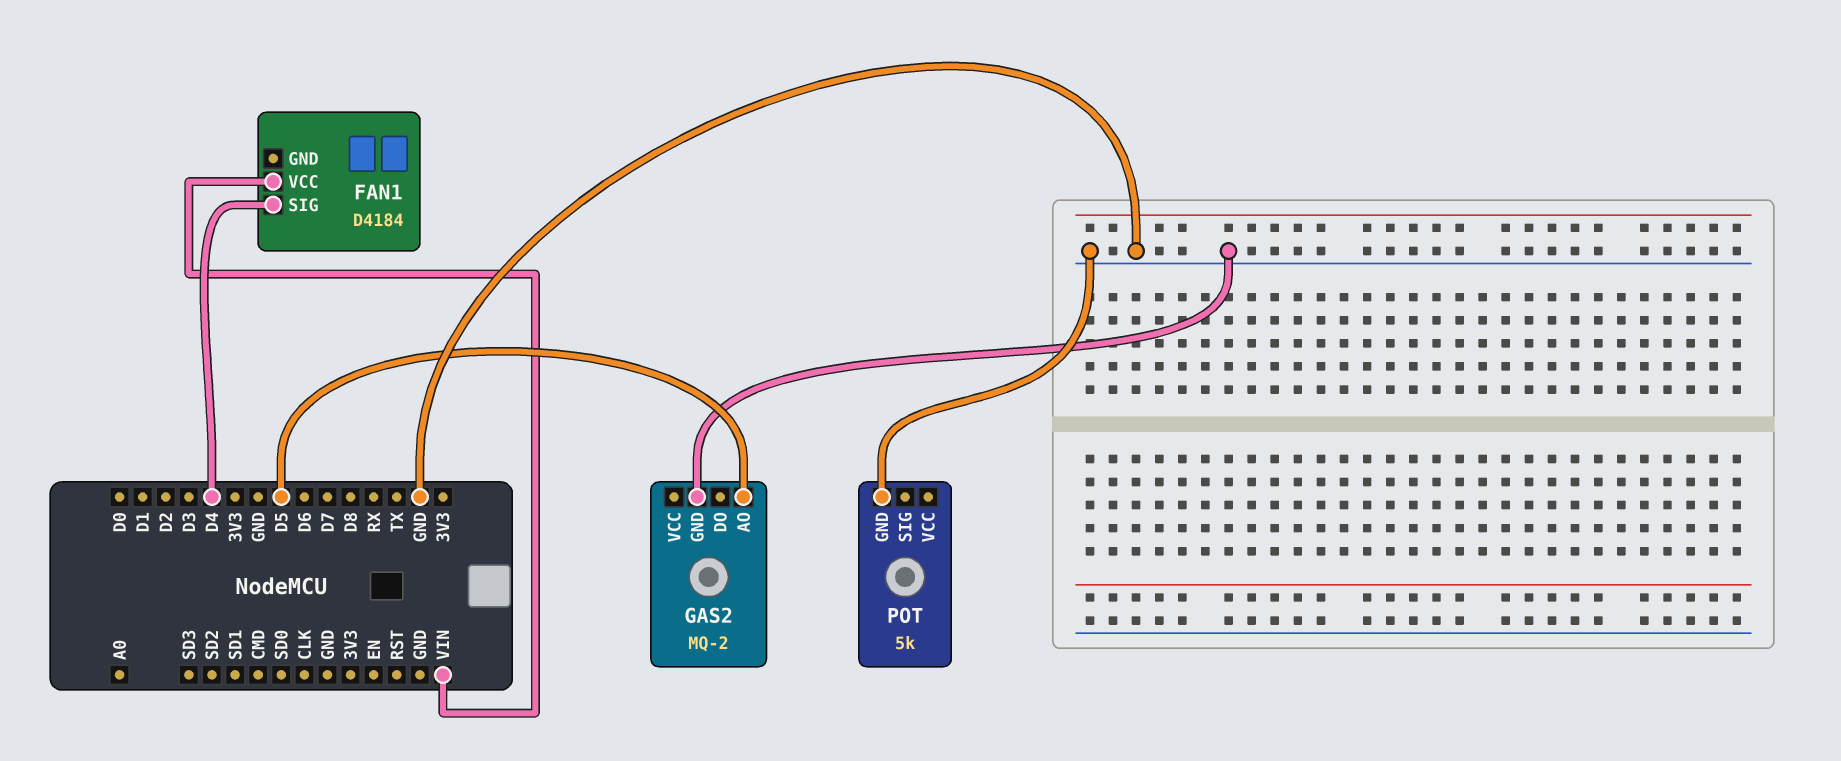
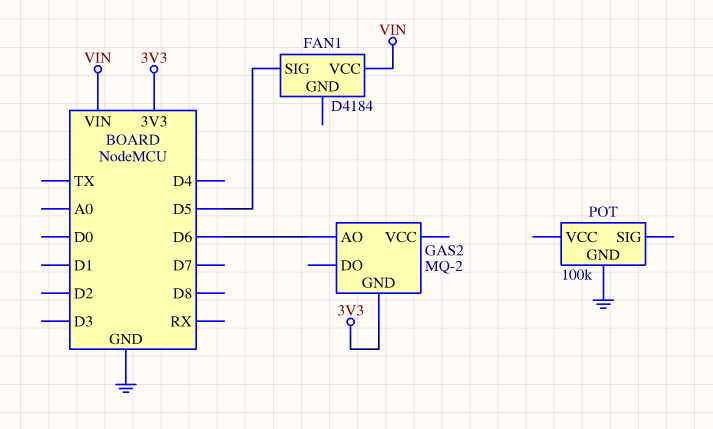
FAN1 pin SIG: D4 -> D5
GAS2 pin AO: D5 -> D6
GAS2 pin GND: GND -> 3V3
POT: 5k -> 100k

